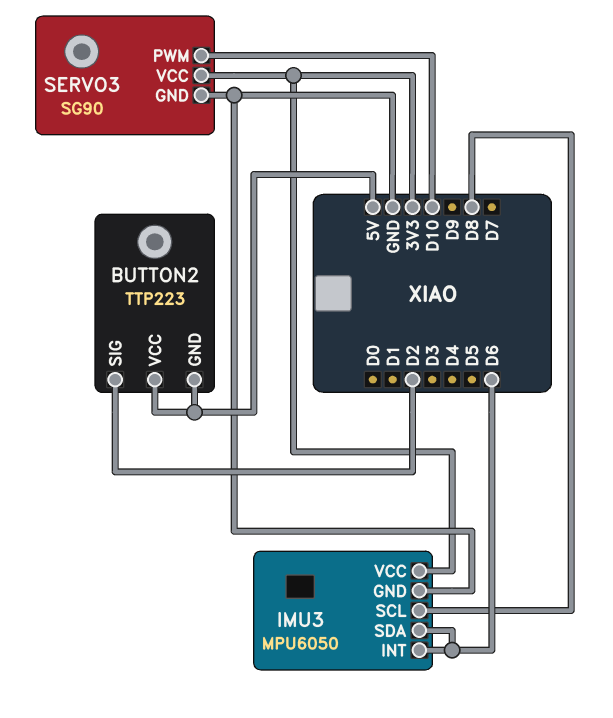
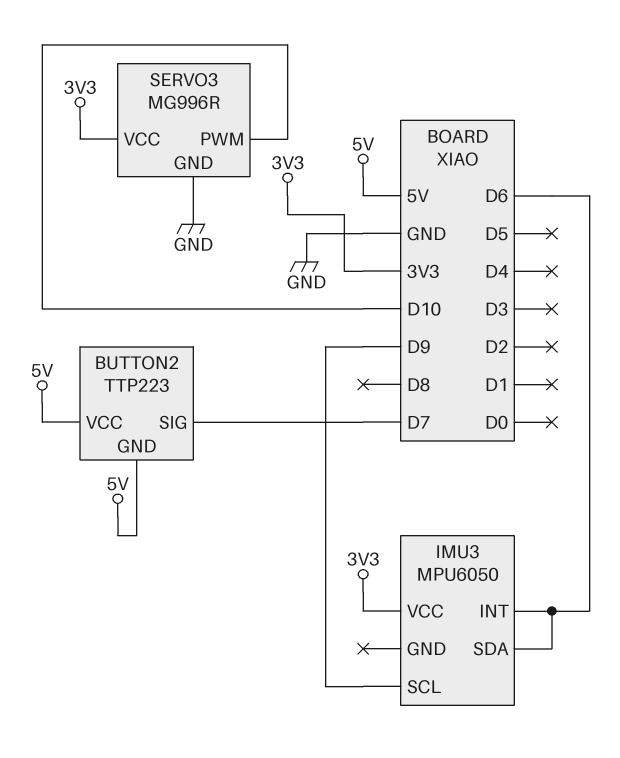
BUTTON2 pin SIG: D2 -> D7
IMU3 pin GND: GND -> none
IMU3 pin SCL: D8 -> D9
SERVO3: SG90 -> MG996R

